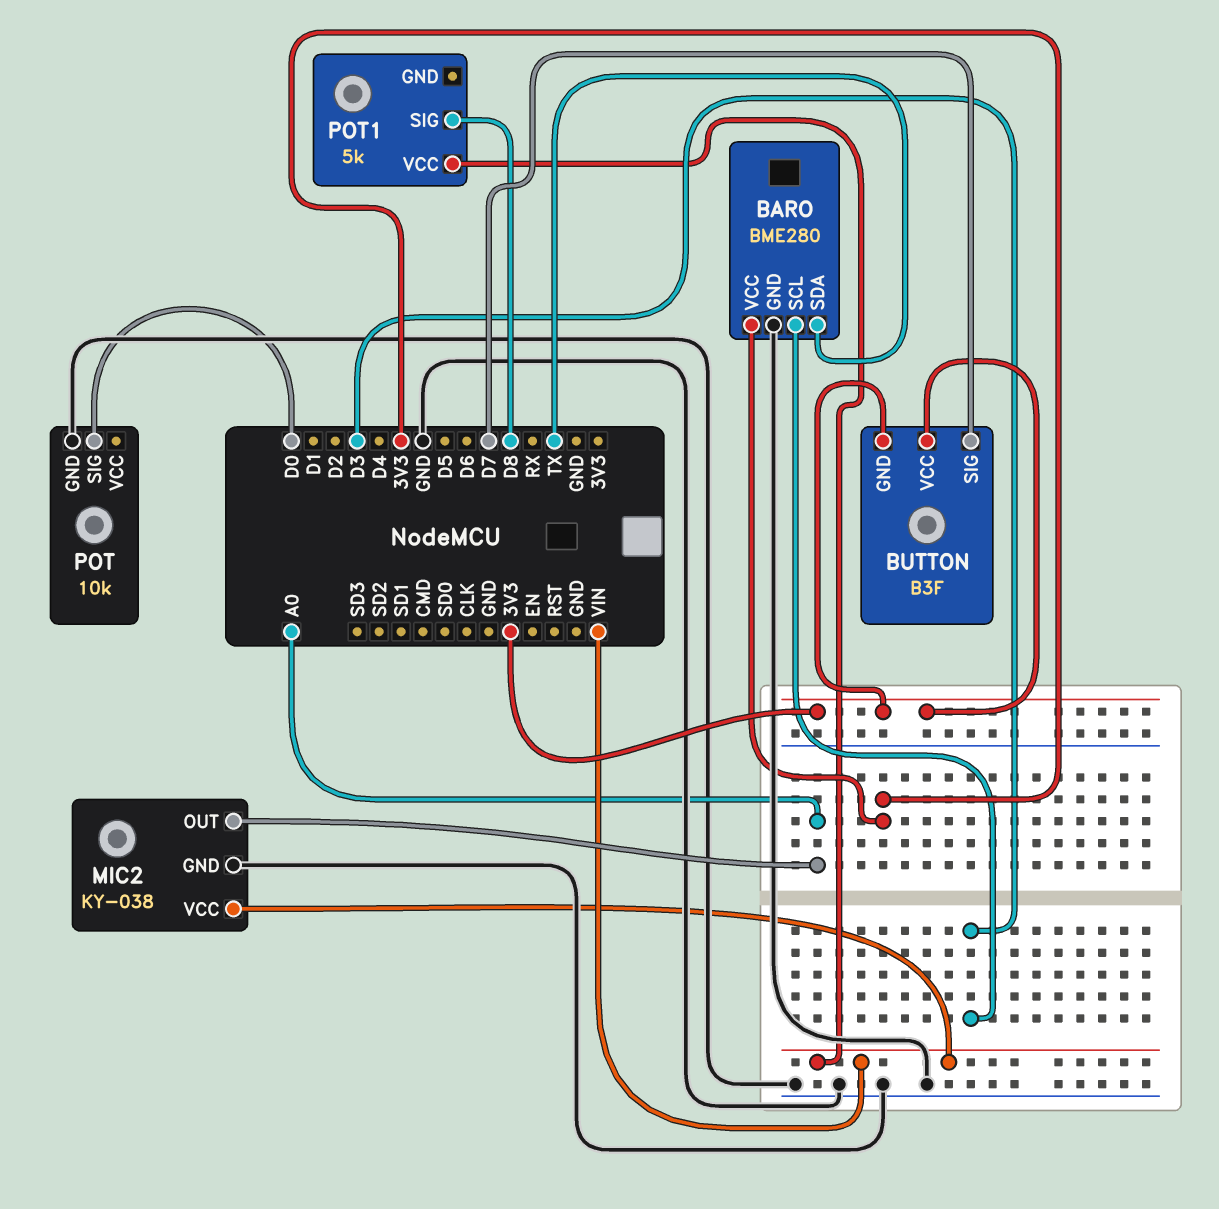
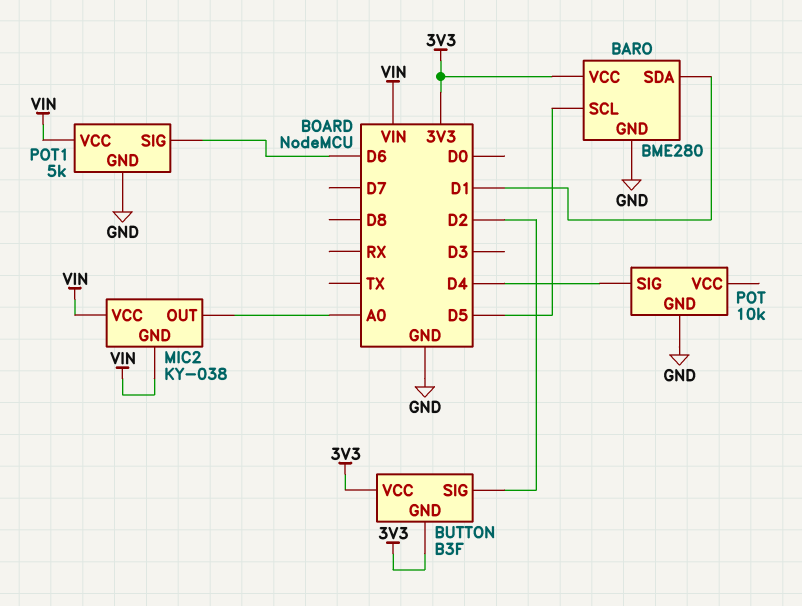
BARO pin SCL: D3 -> D5
BARO pin SDA: TX -> D1
BUTTON pin SIG: D7 -> D2
MIC2 pin GND: GND -> VIN
POT pin SIG: D0 -> D4
POT1 pin GND: none -> GND
POT1 pin SIG: D8 -> D6

